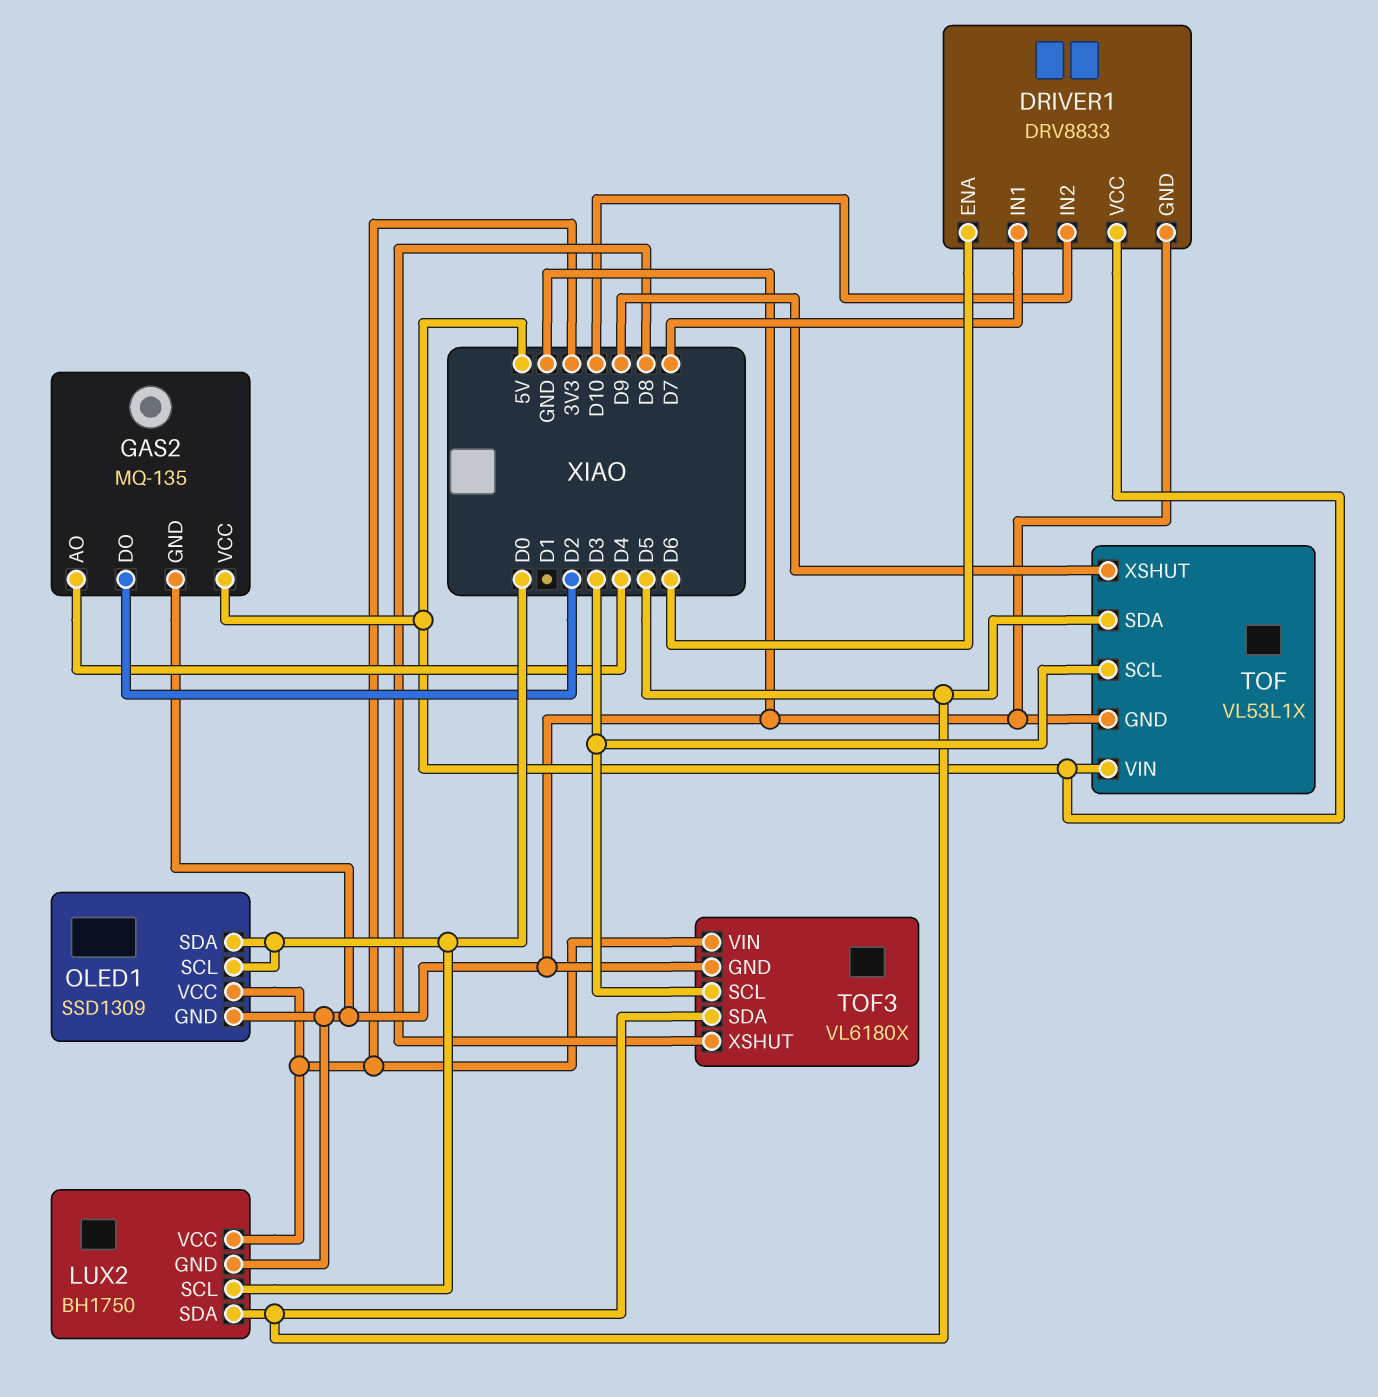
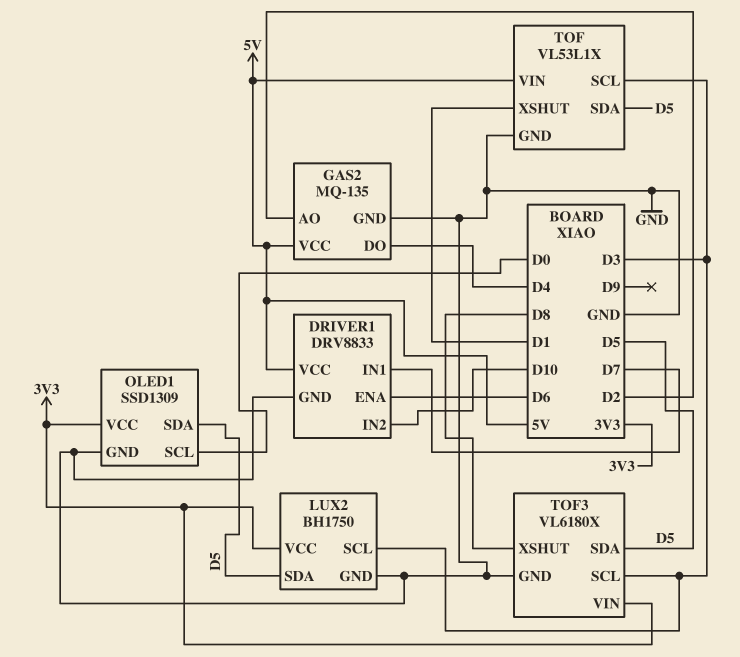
GAS2 pin AO: D4 -> D2
GAS2 pin DO: D2 -> D4
LUX2 pin SCL: D0 -> D3
OLED1 pin SDA: D0 -> D5
TOF pin XSHUT: D9 -> D1

